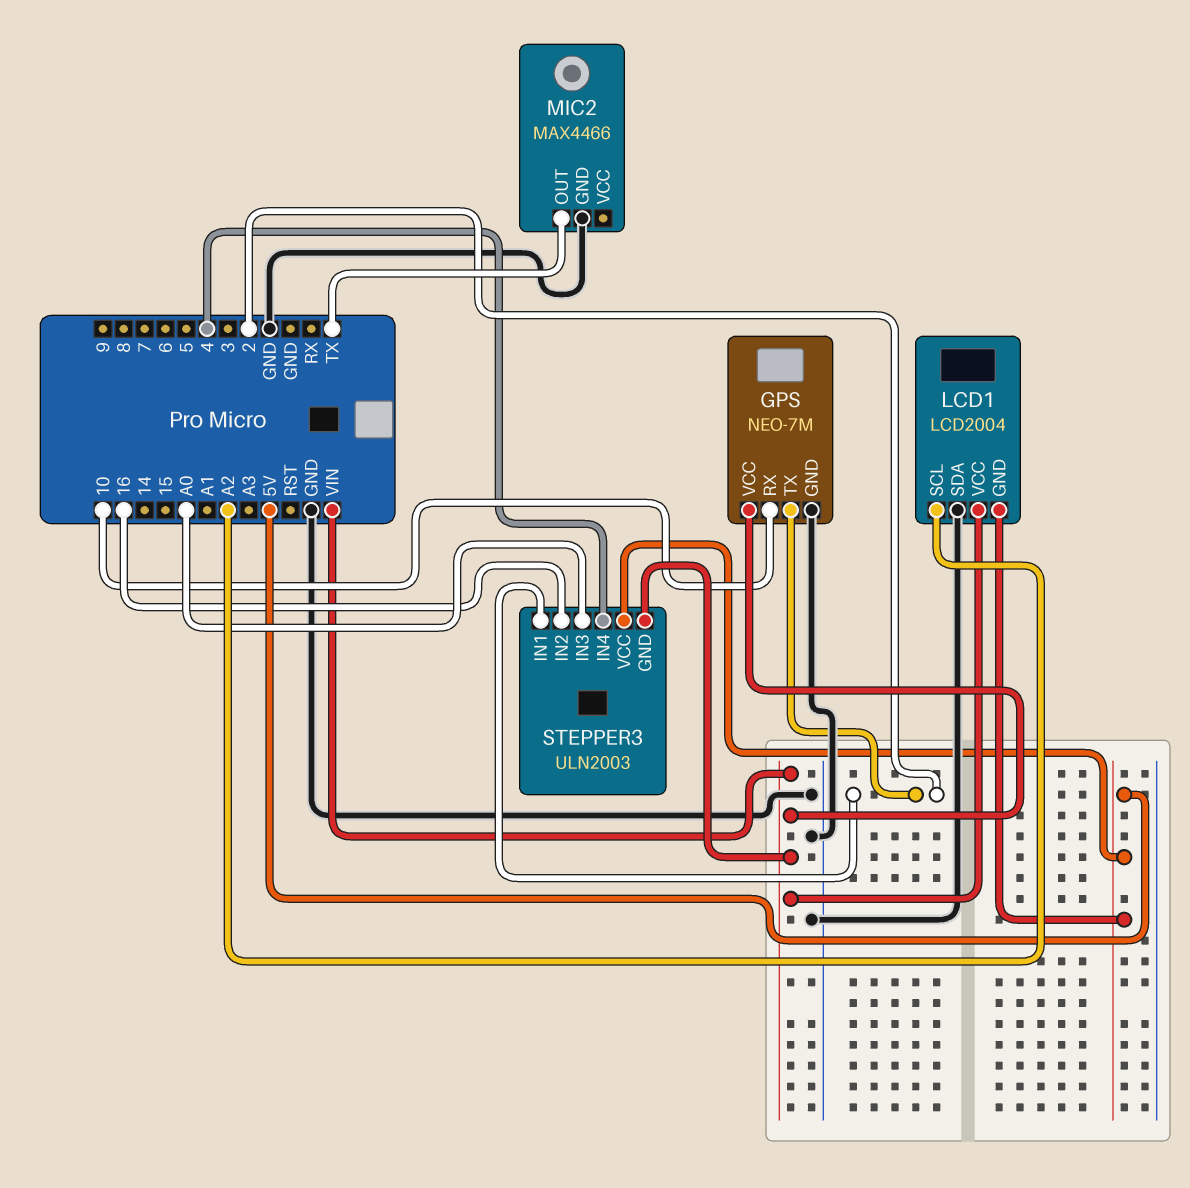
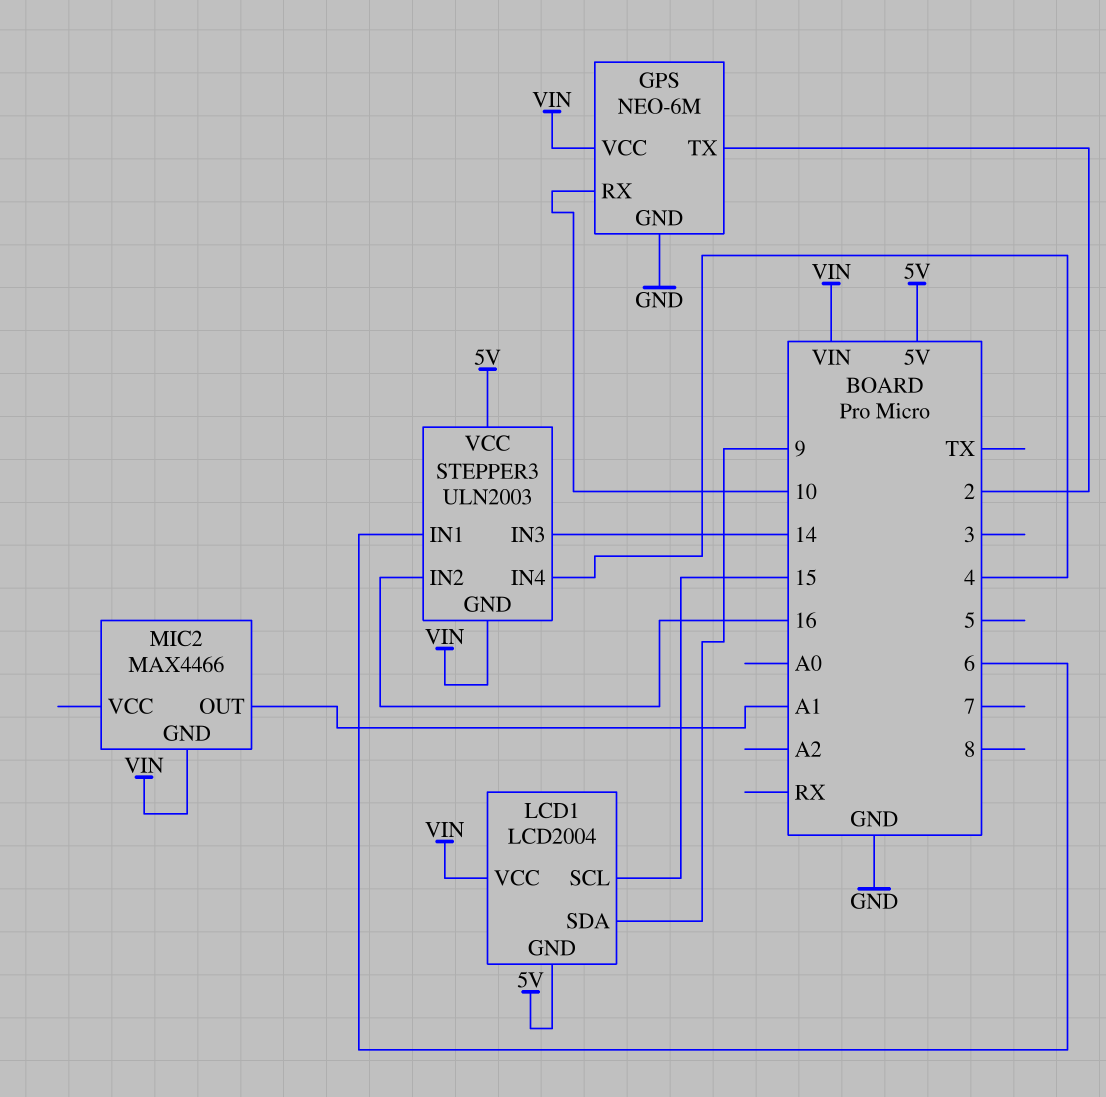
GPS: NEO-7M -> NEO-6M
LCD1 pin SCL: A2 -> 15
LCD1 pin SDA: GND -> 9
MIC2 pin GND: GND -> VIN
MIC2 pin OUT: TX -> A1
STEPPER3 pin IN1: 2 -> 6
STEPPER3 pin IN3: A0 -> 14

